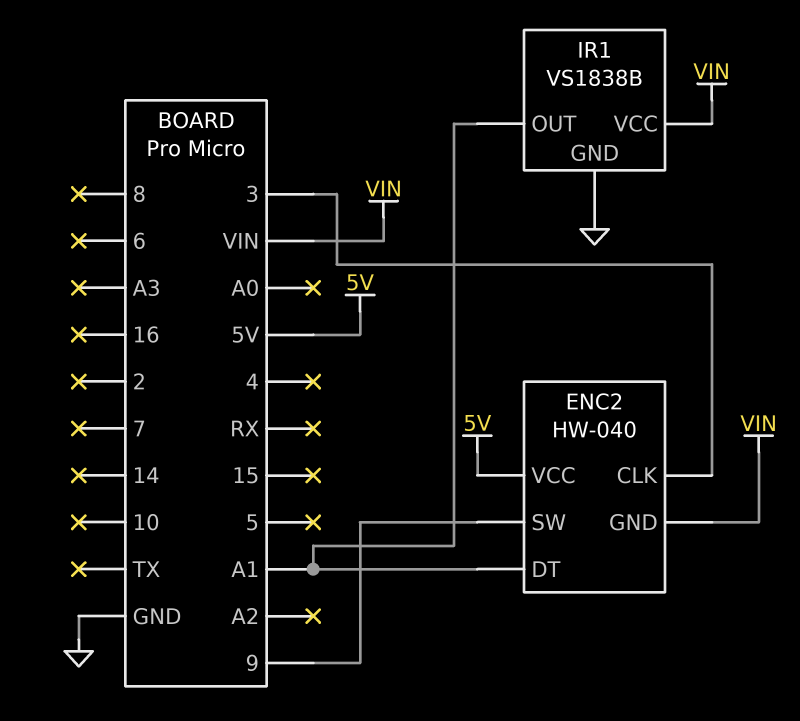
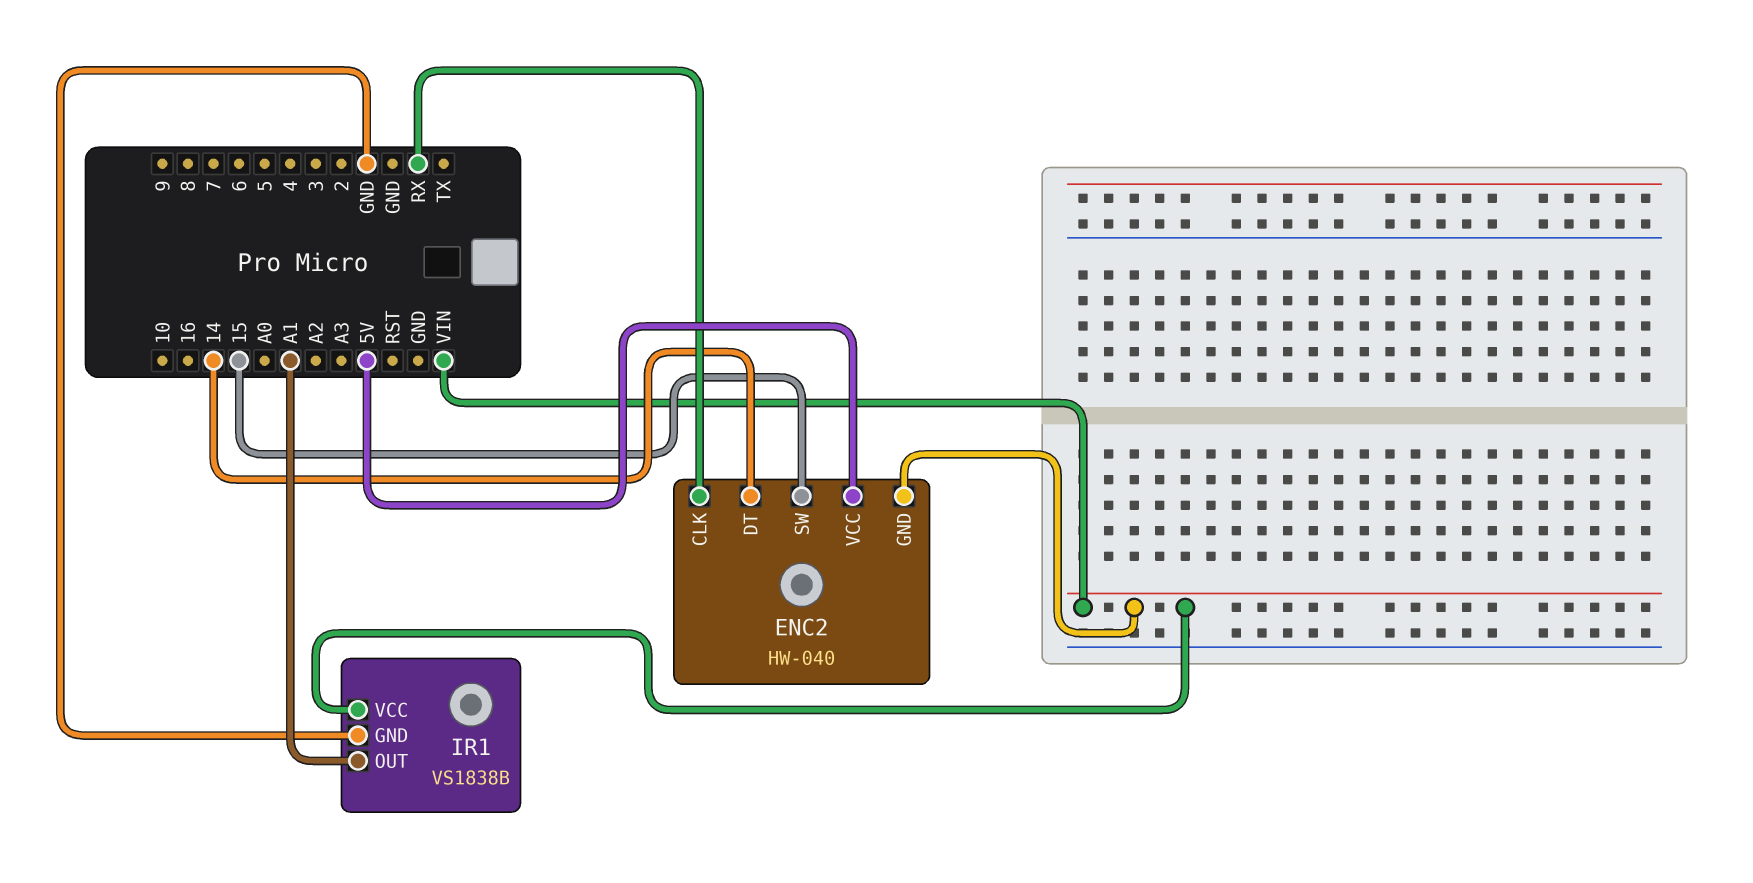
ENC2 pin CLK: 3 -> RX
ENC2 pin DT: A1 -> 14
ENC2 pin SW: 9 -> 15

